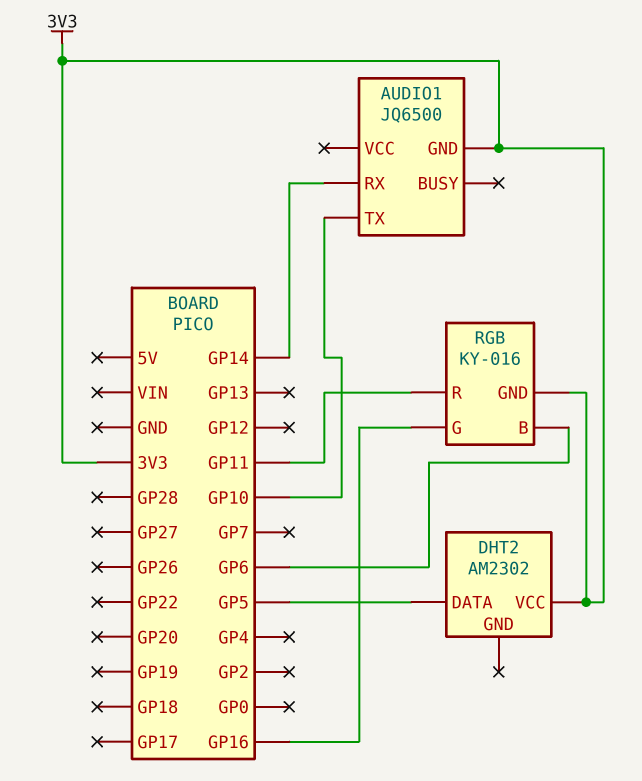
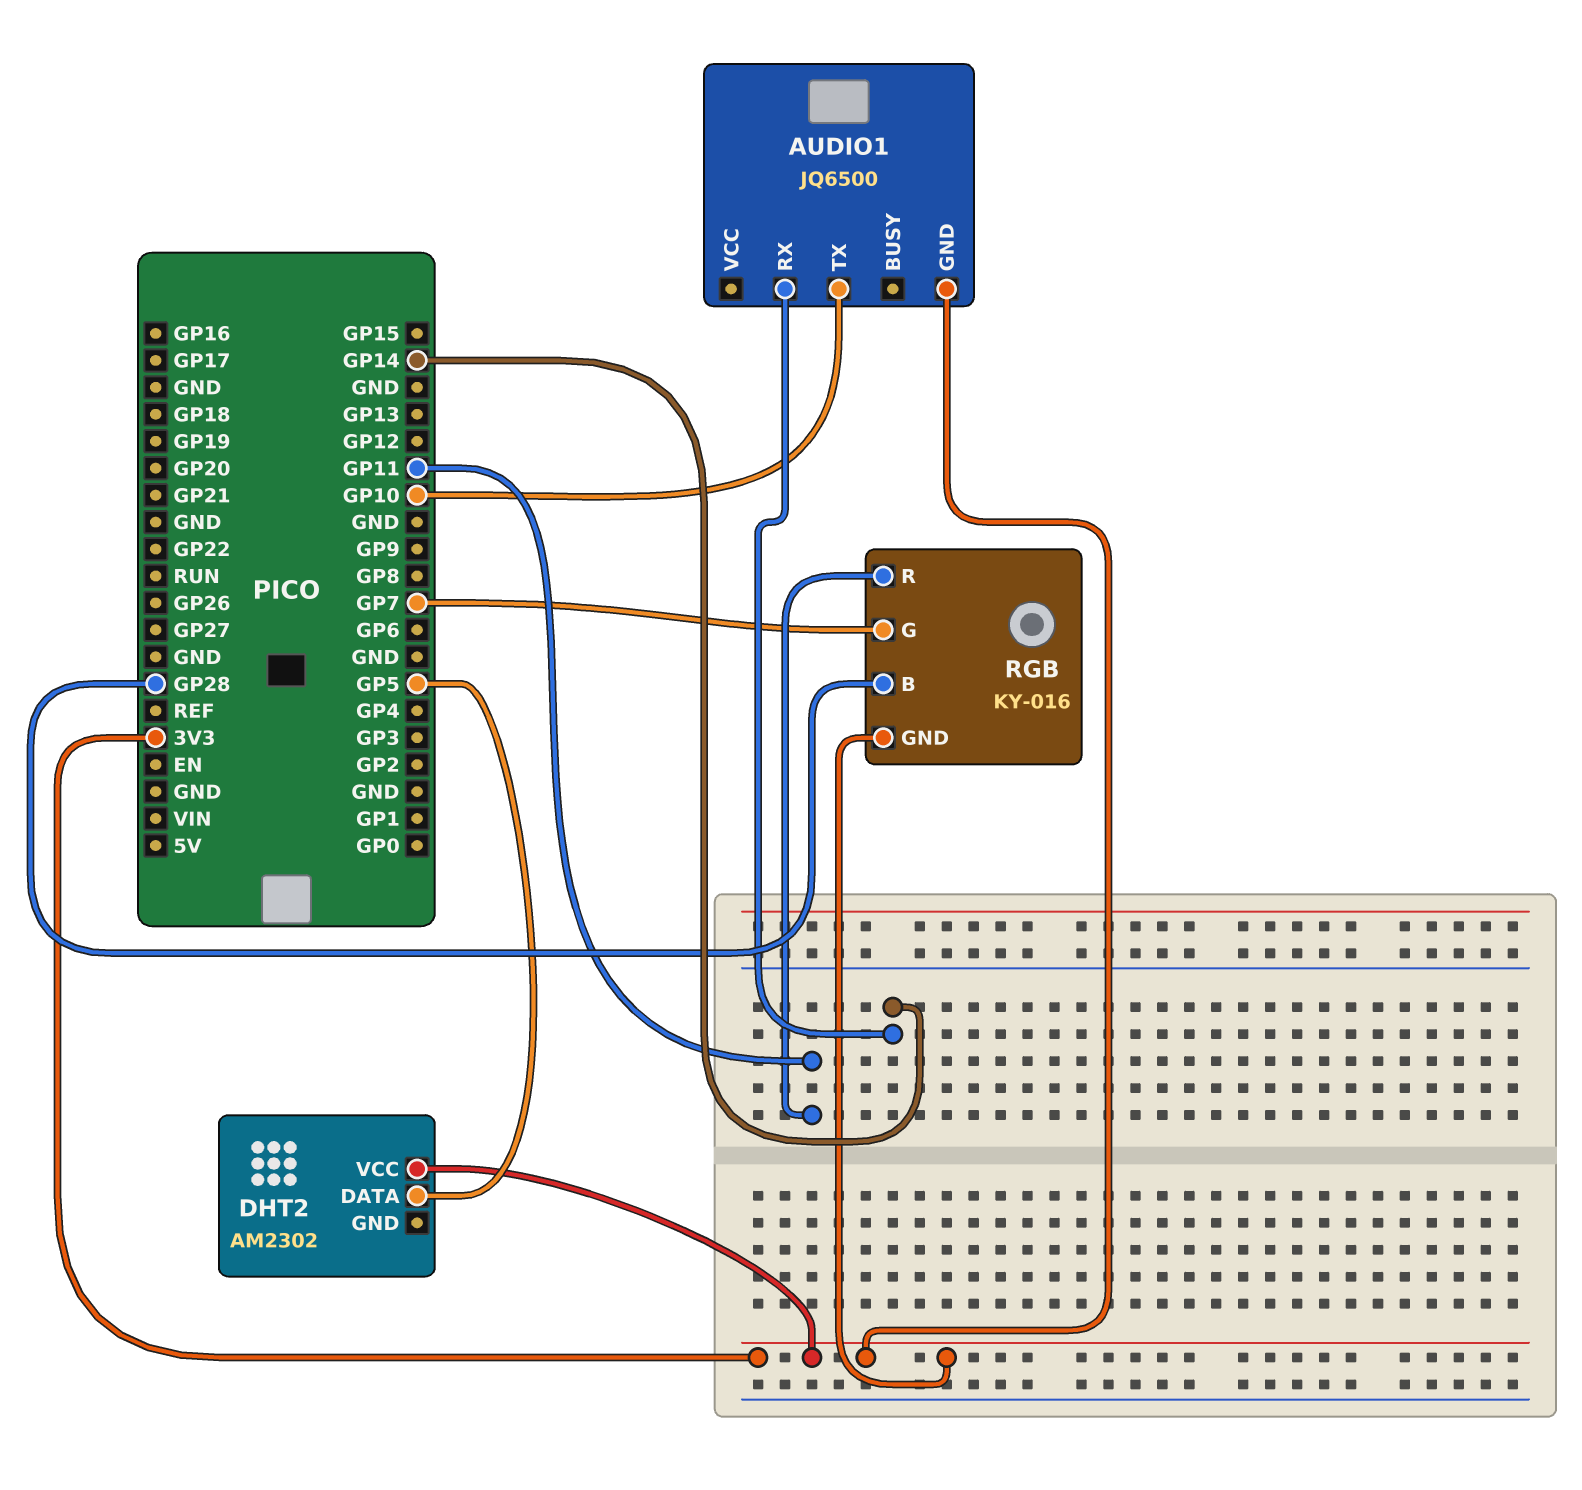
RGB pin B: GP6 -> GP28
RGB pin G: GP16 -> GP7

